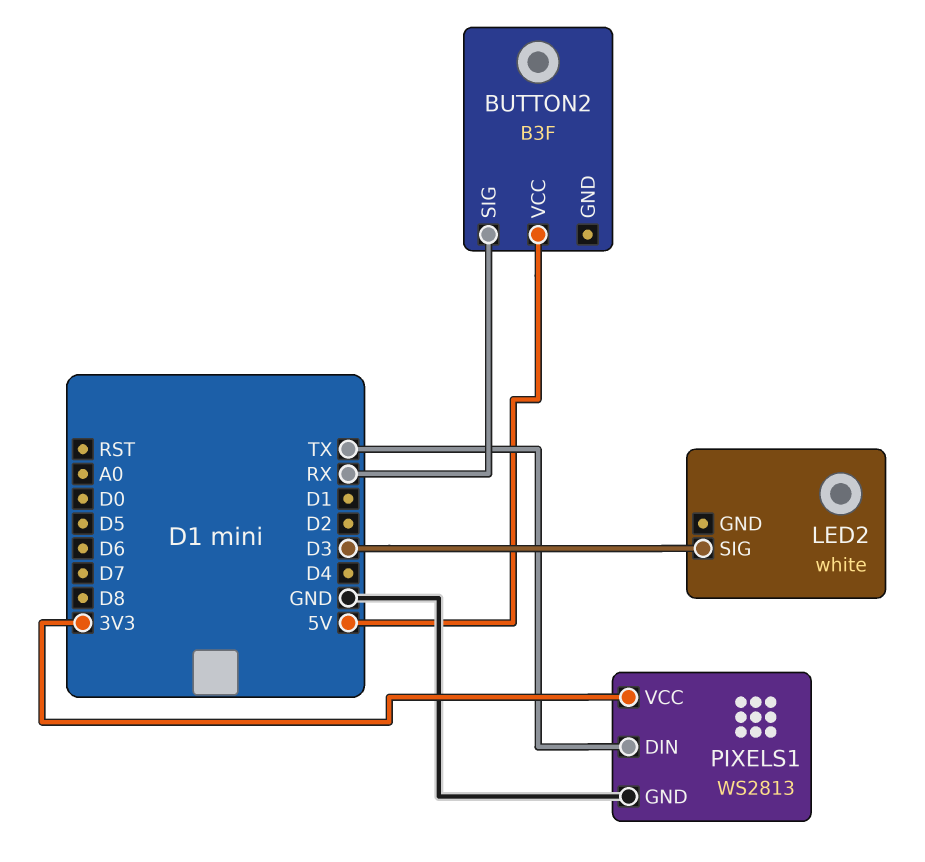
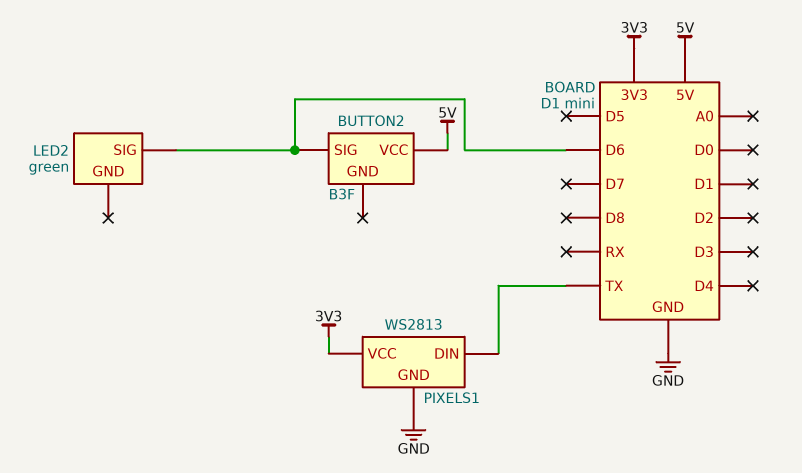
BUTTON2 pin SIG: RX -> D6
LED2: white -> green
LED2 pin SIG: D3 -> D6

